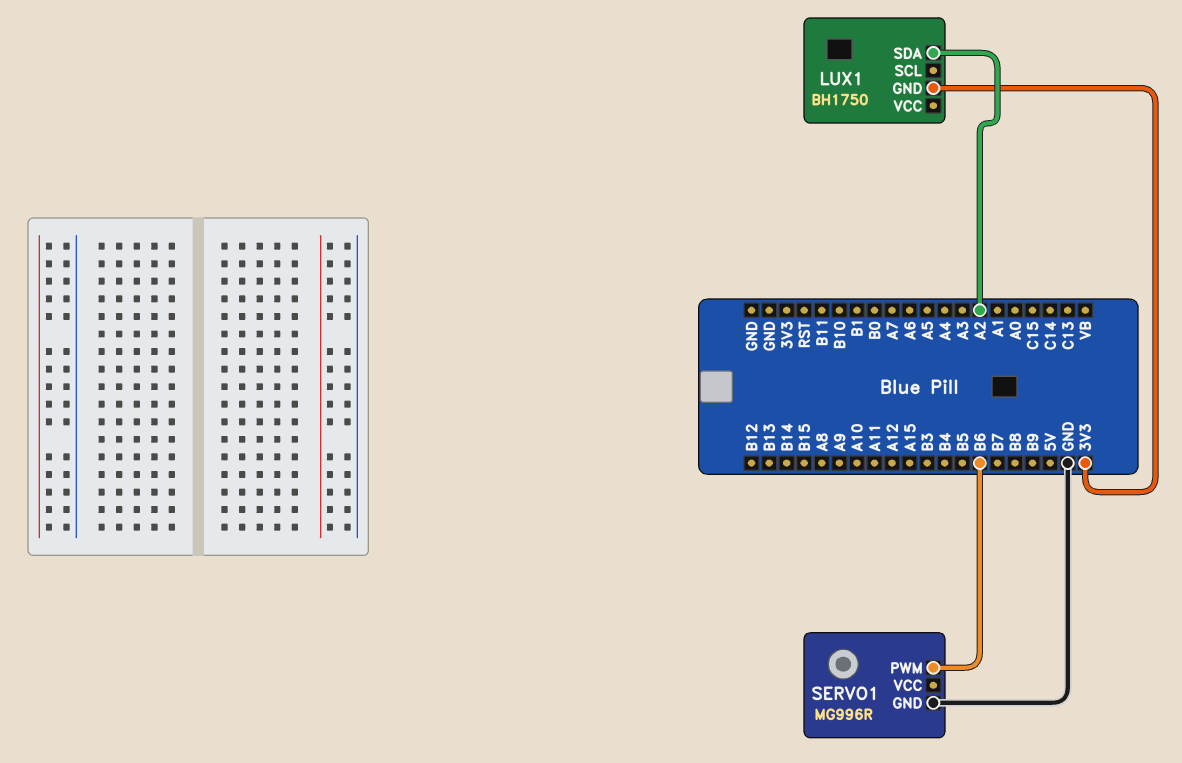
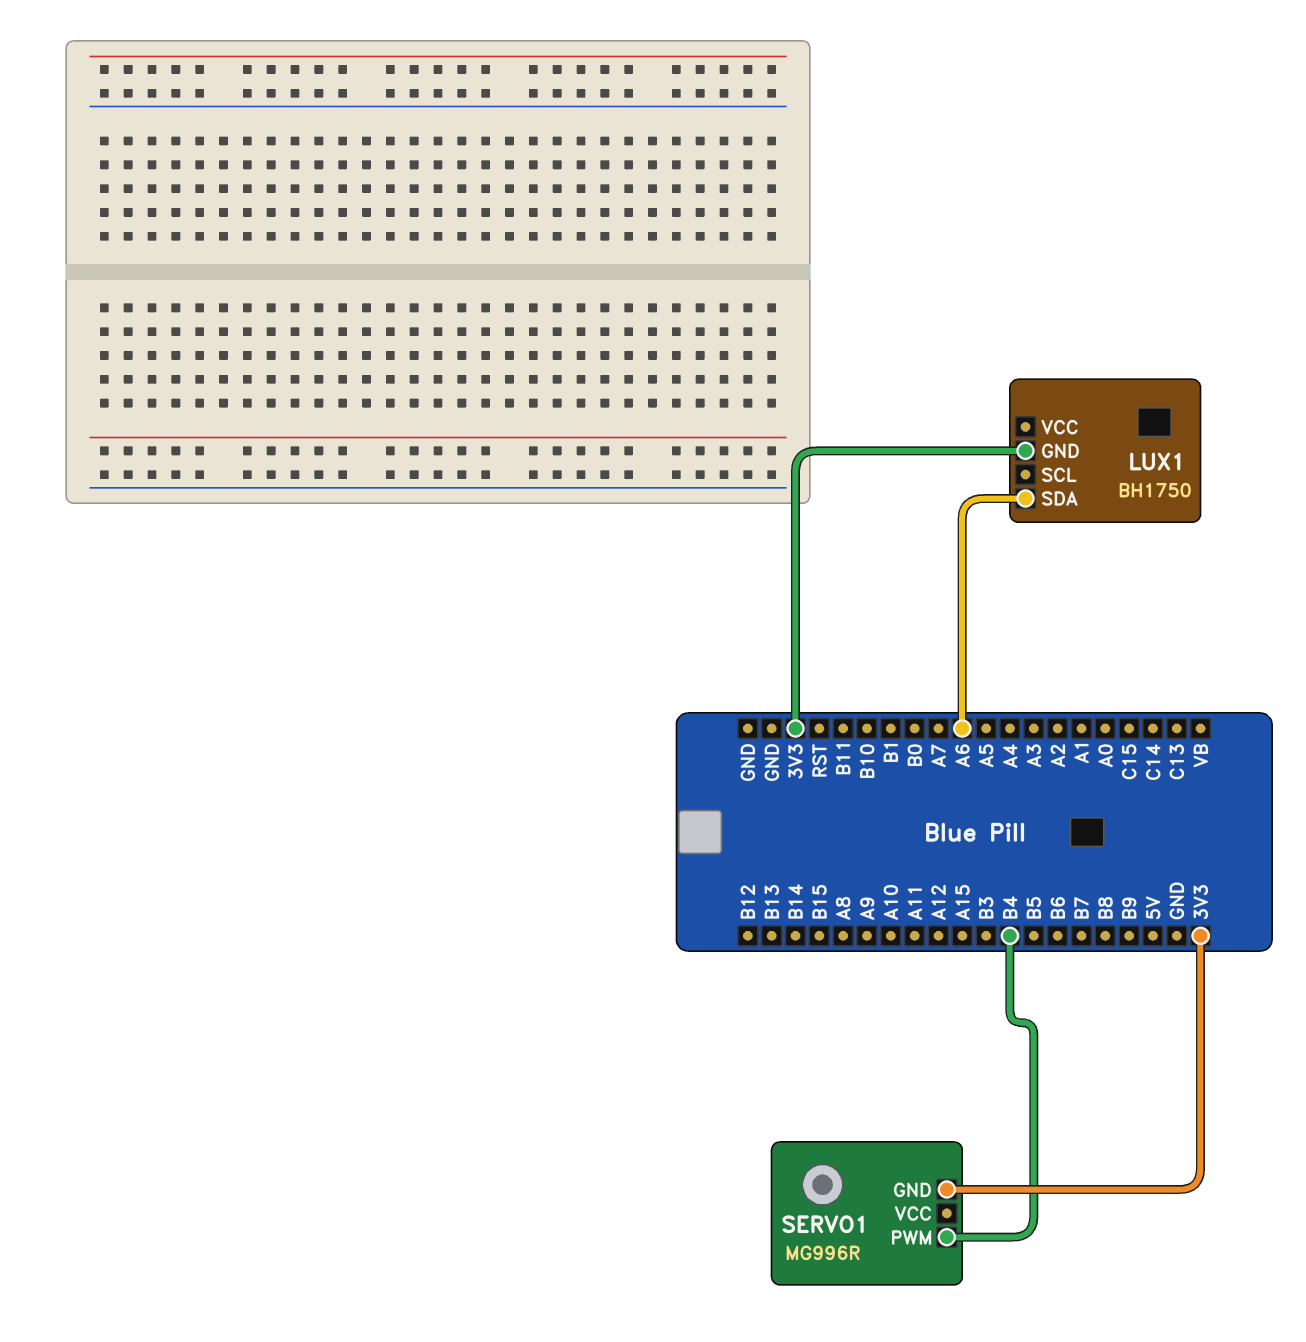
LUX1 pin SDA: A2 -> A6
SERVO1 pin GND: GND -> 3V3
SERVO1 pin PWM: B6 -> B4

